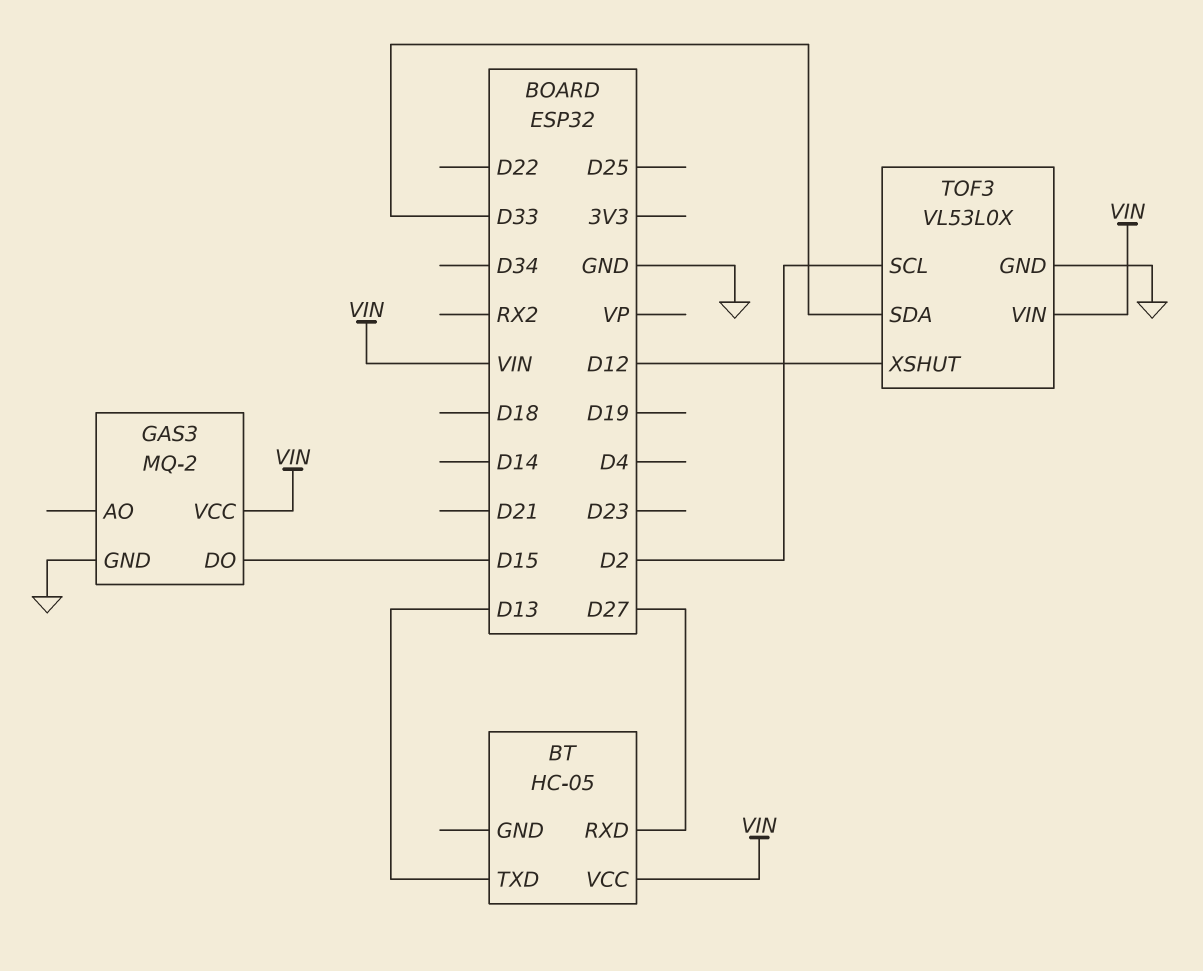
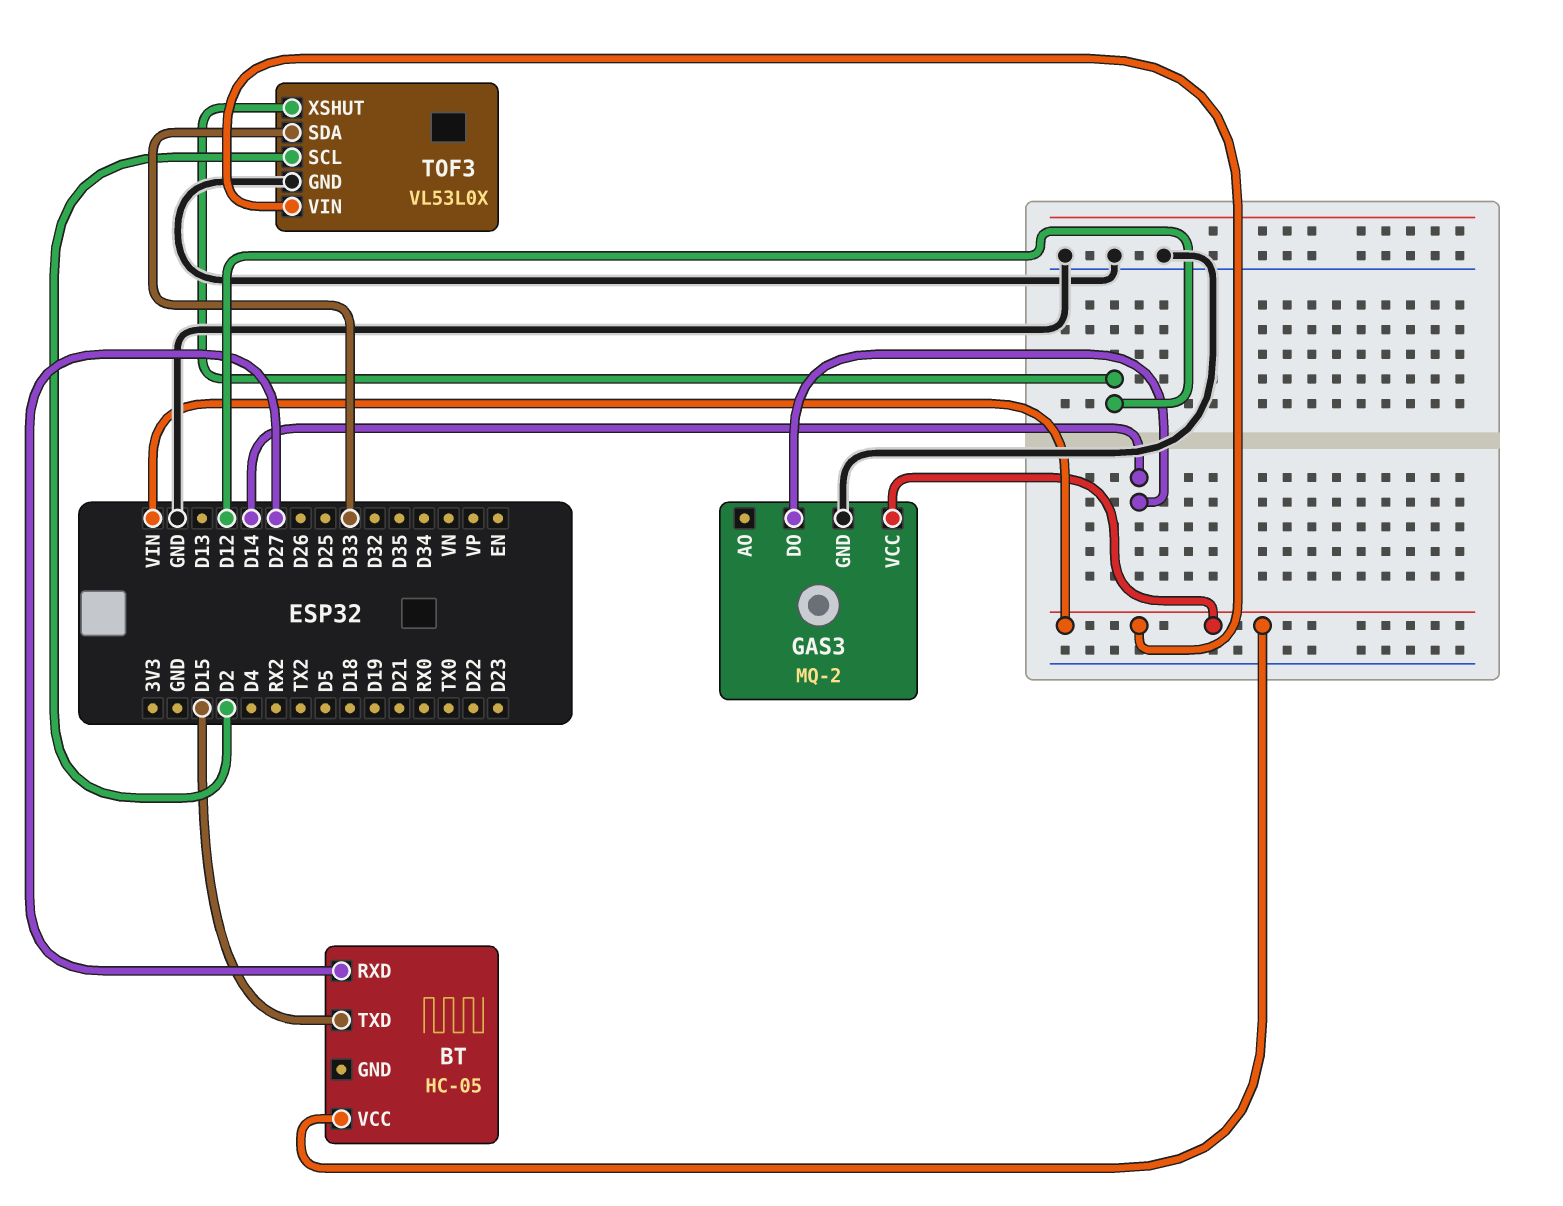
BT pin TXD: D13 -> D15
GAS3 pin DO: D15 -> D14

